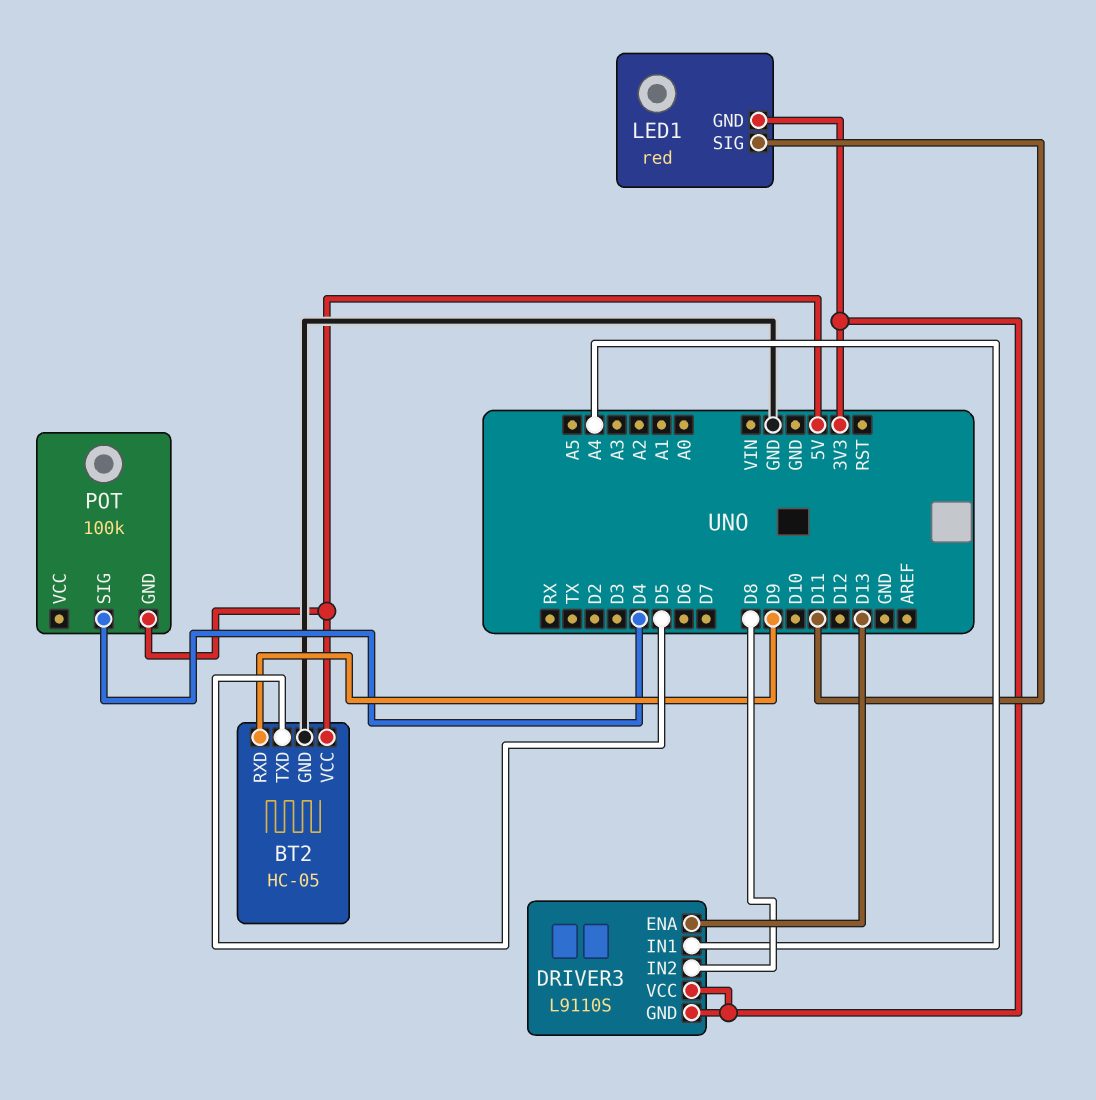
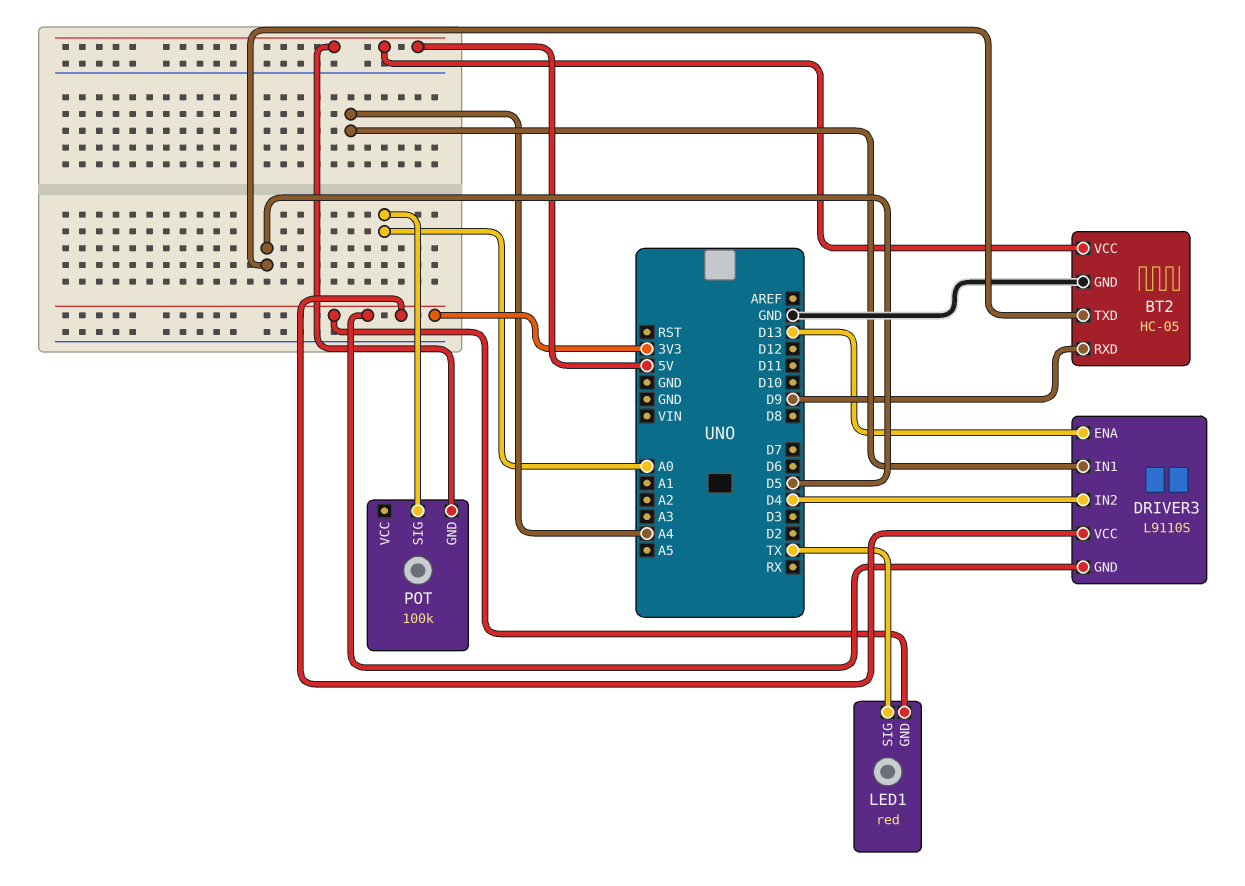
DRIVER3 pin IN2: D8 -> D4
LED1 pin SIG: D11 -> TX
POT pin SIG: D4 -> A0

